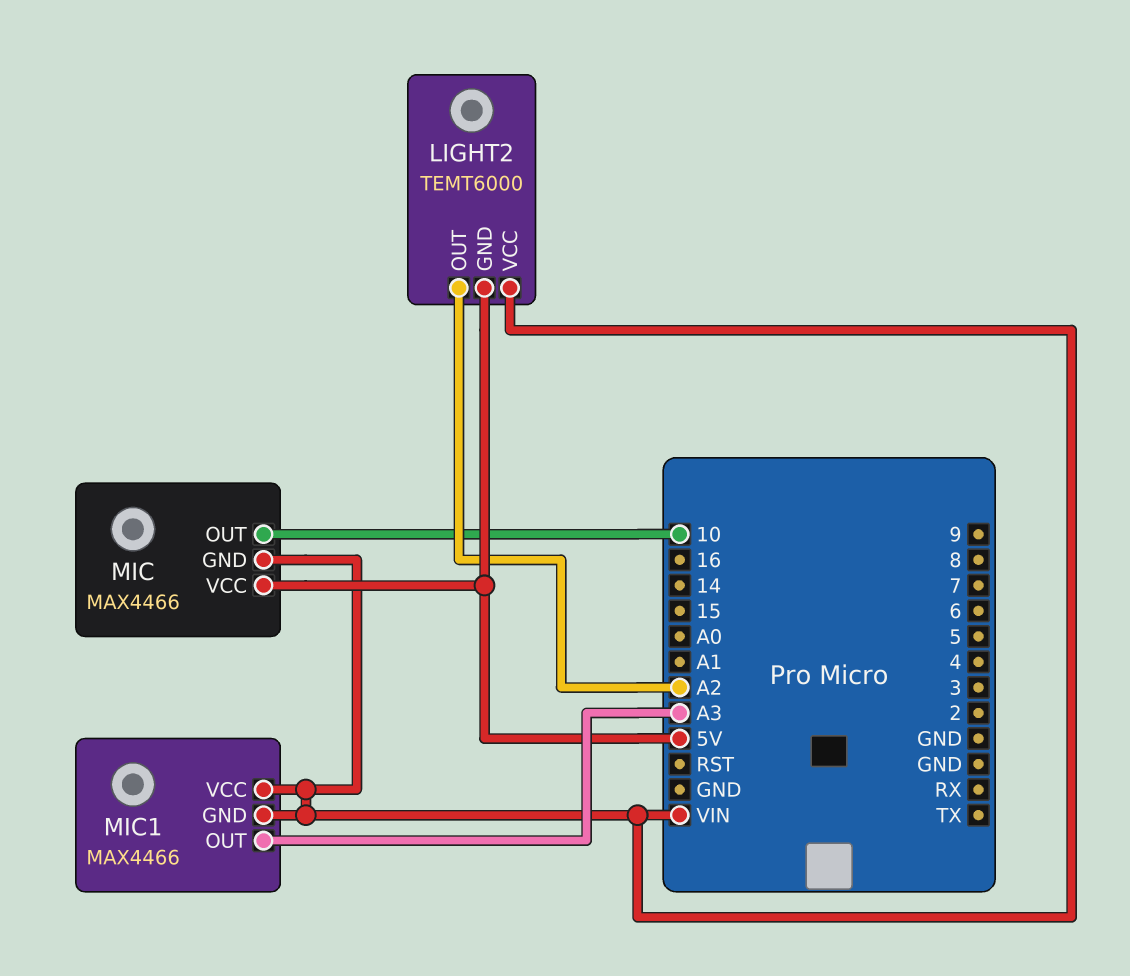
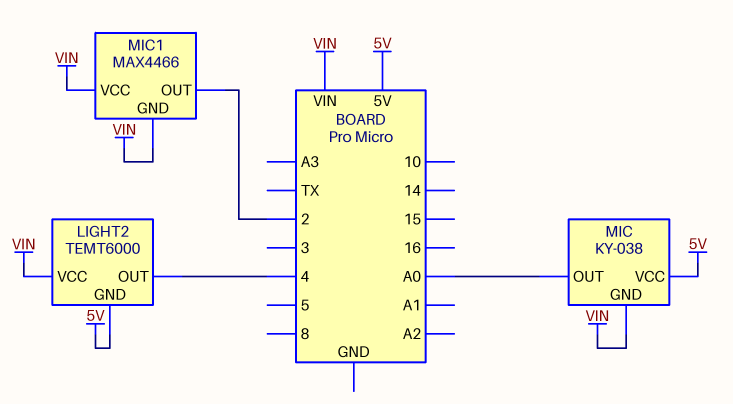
LIGHT2 pin OUT: A2 -> 4
MIC: MAX4466 -> KY-038
MIC pin OUT: 10 -> A0
MIC1 pin OUT: A3 -> 2

